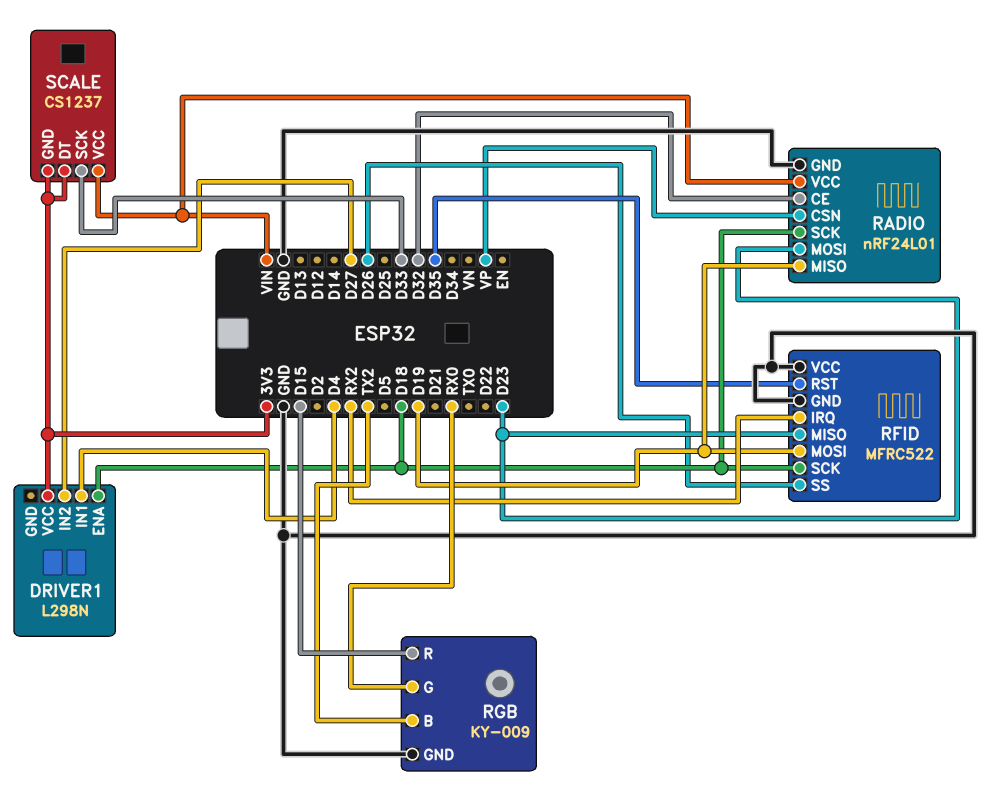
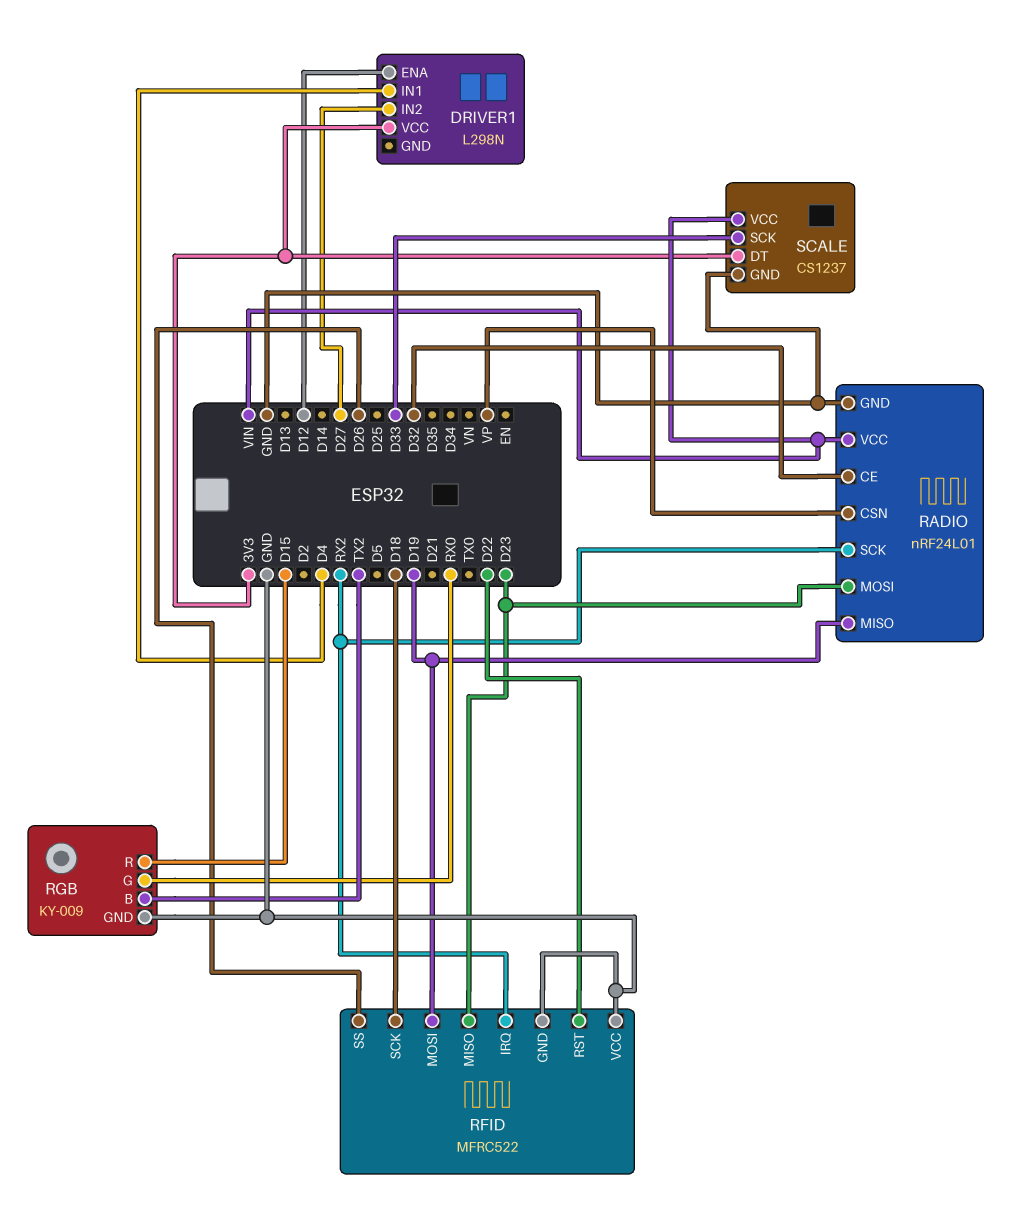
DRIVER1 pin ENA: D18 -> D12
RADIO pin SCK: D18 -> RX2
RFID pin RST: D35 -> D22
SCALE pin GND: 3V3 -> GND

